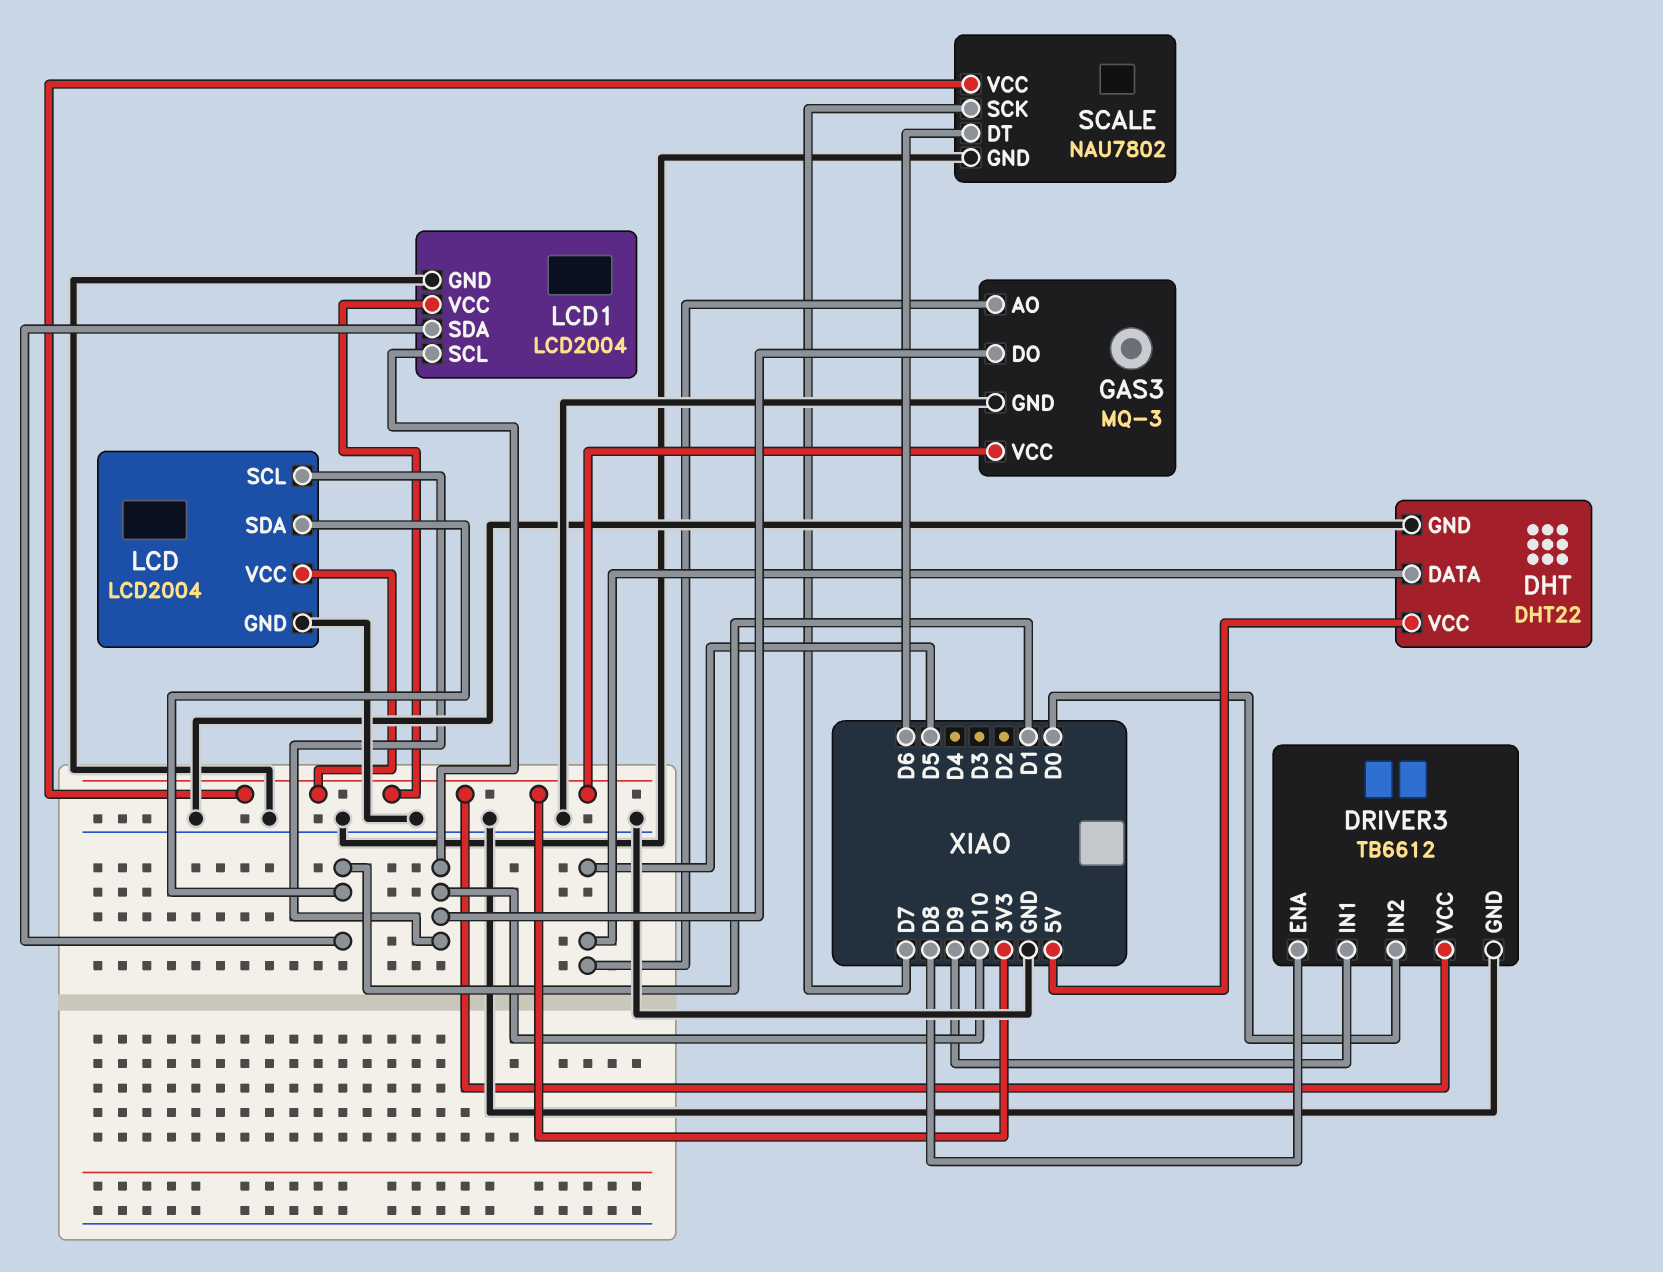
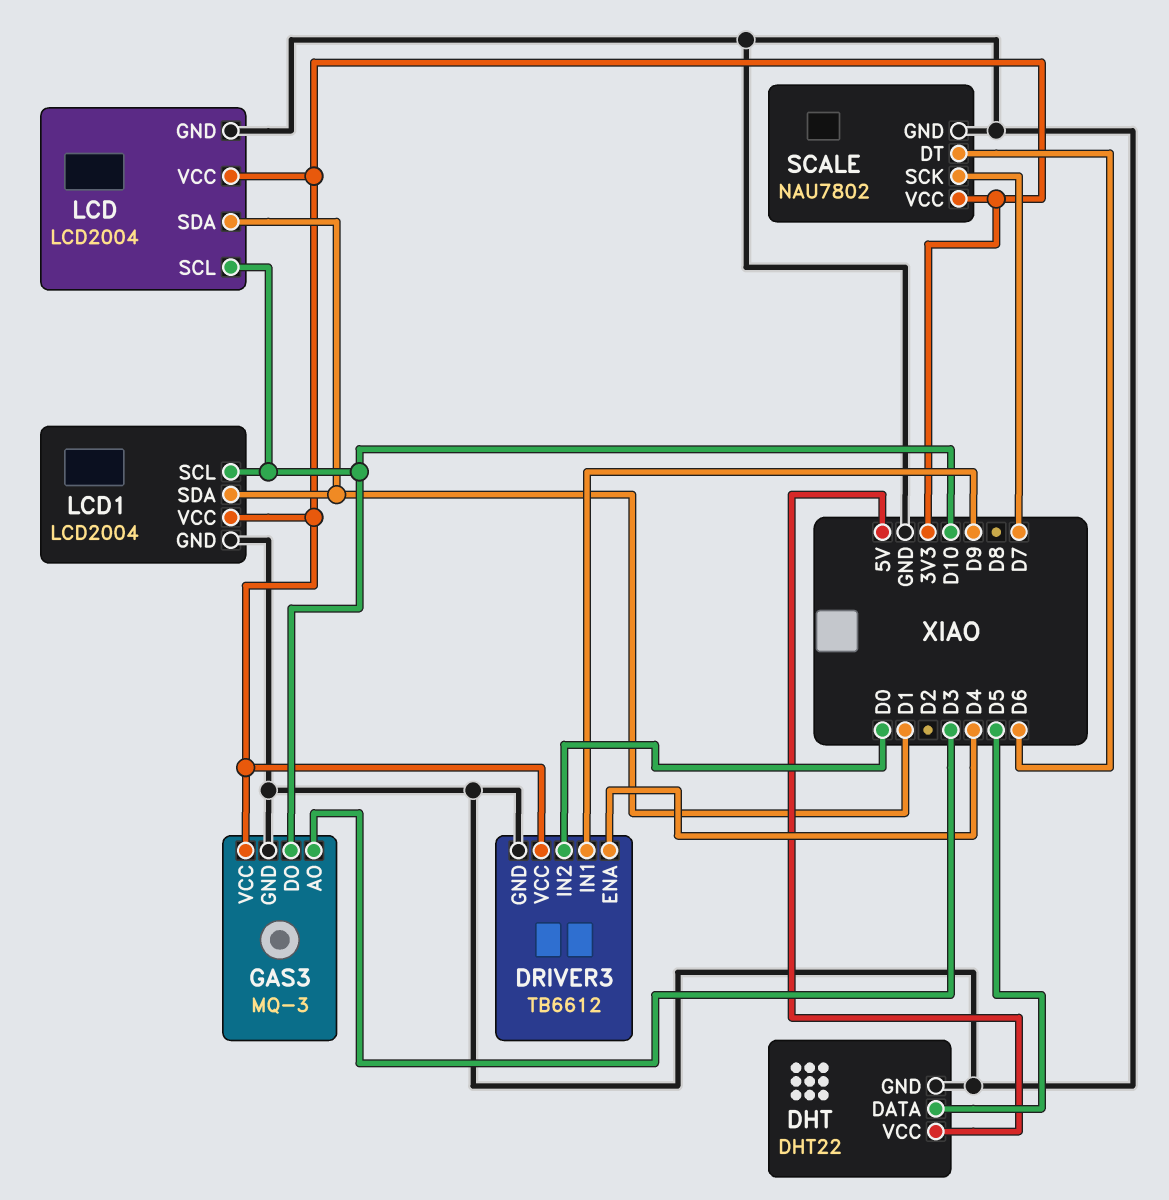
DRIVER3 pin ENA: D8 -> D4
GAS3 pin AO: D5 -> D3

